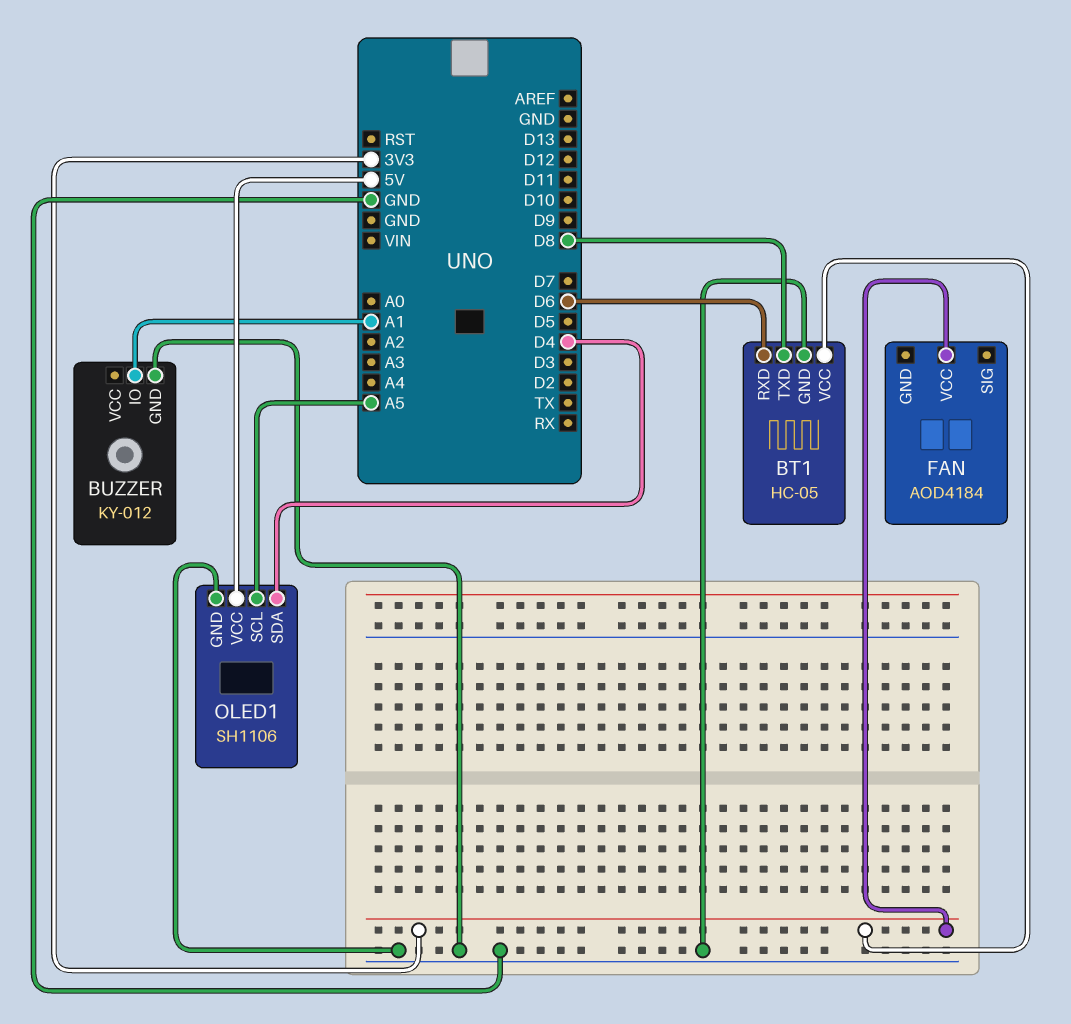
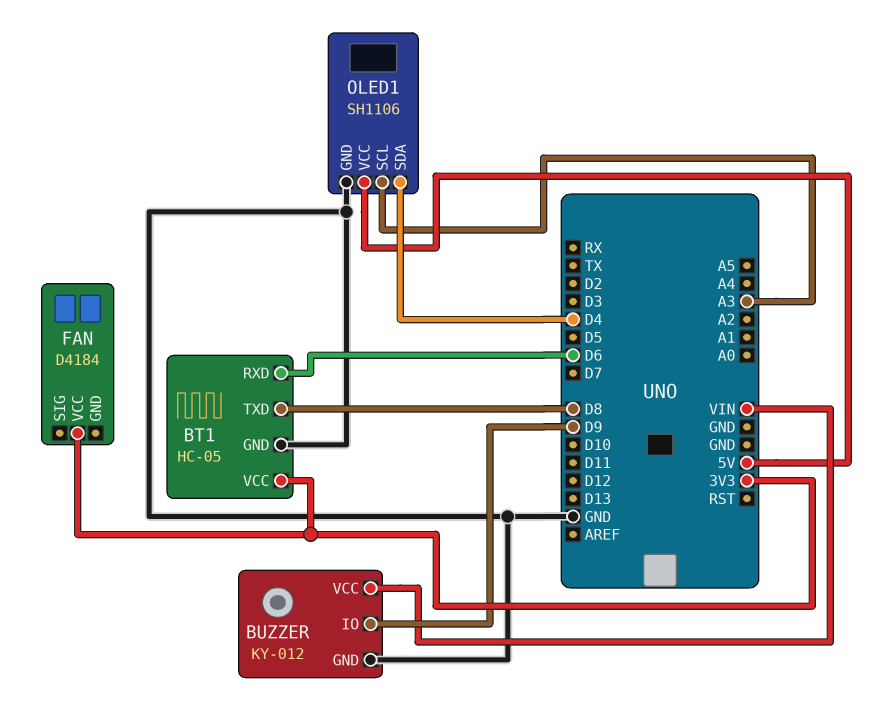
BUZZER pin IO: A1 -> D9
BUZZER pin VCC: none -> VIN
FAN: AOD4184 -> D4184
OLED1 pin SCL: A5 -> A3

